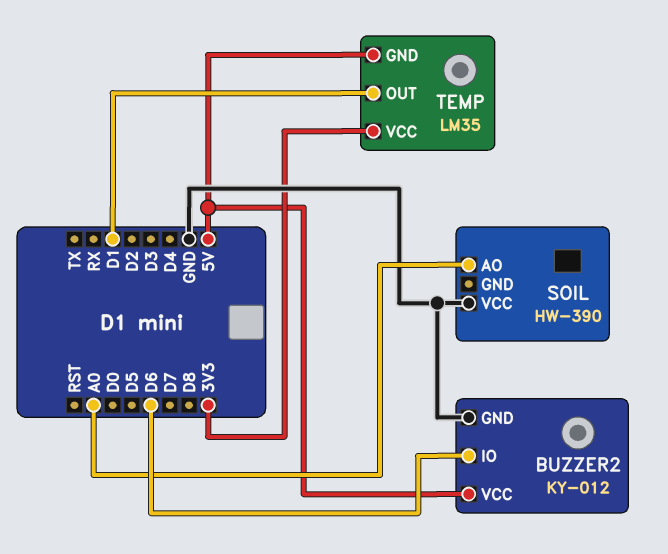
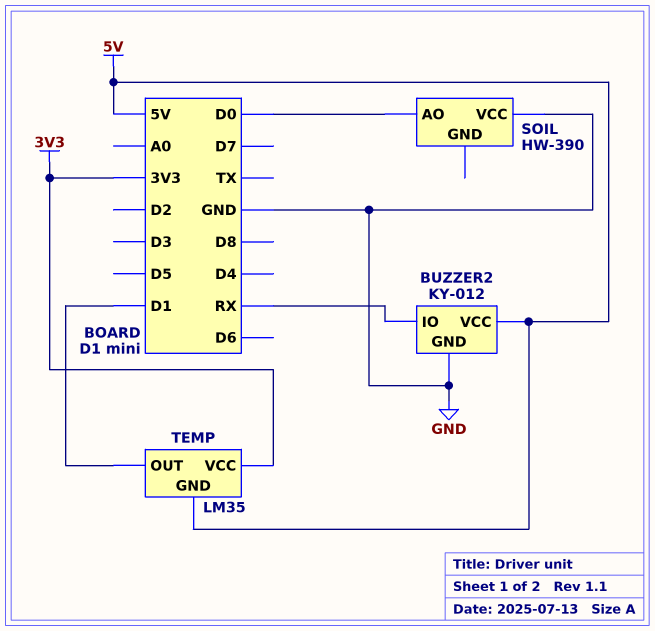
BUZZER2 pin IO: D6 -> RX
SOIL pin AO: A0 -> D0

